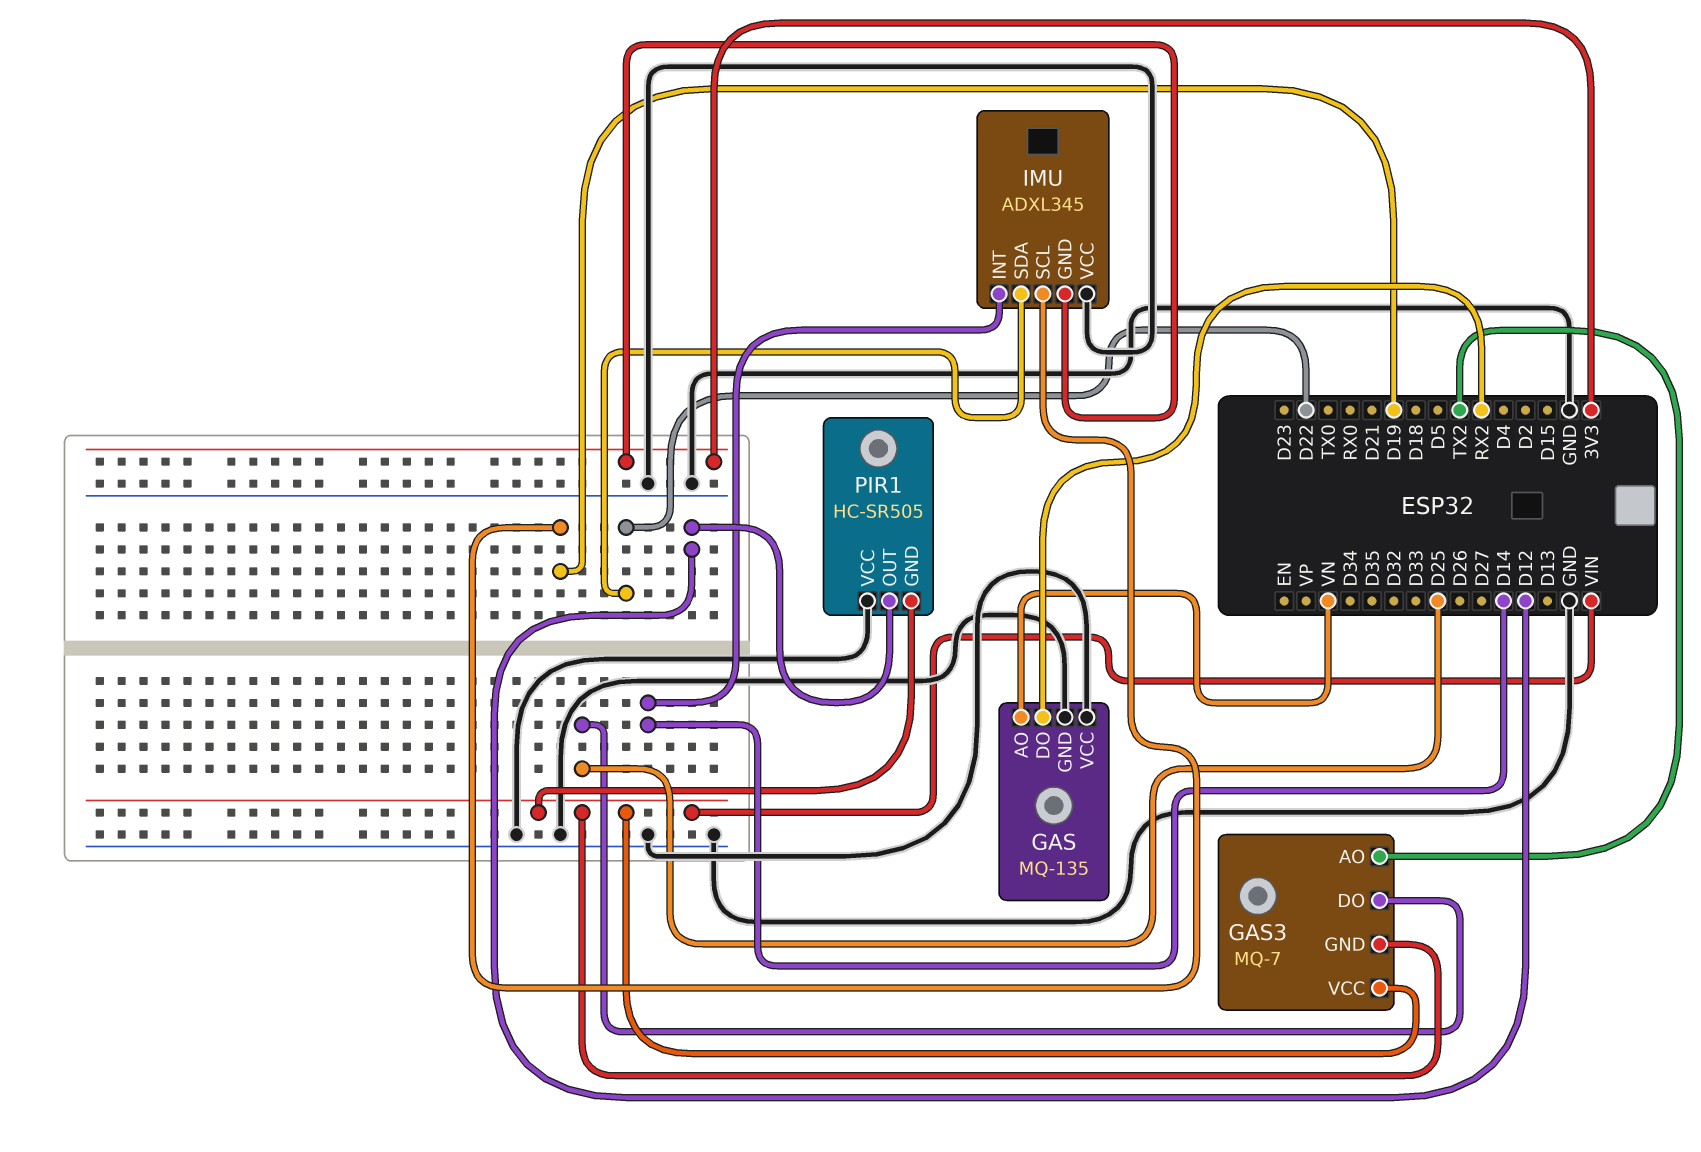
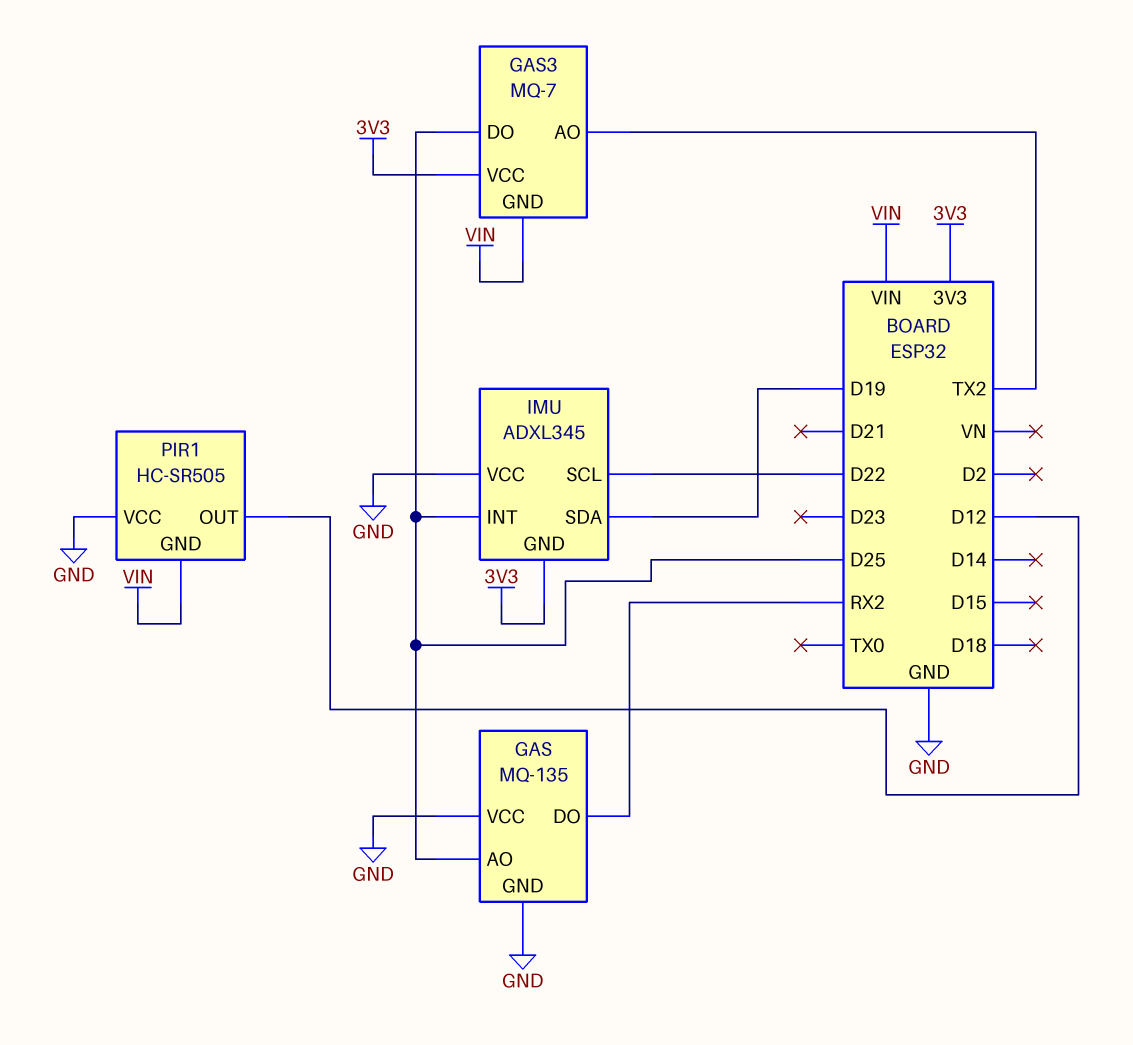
GAS pin AO: VN -> D25
GAS3 pin VCC: VIN -> 3V3
IMU pin INT: D14 -> D25
IMU pin SCL: D19 -> D22
IMU pin SDA: D22 -> D19

